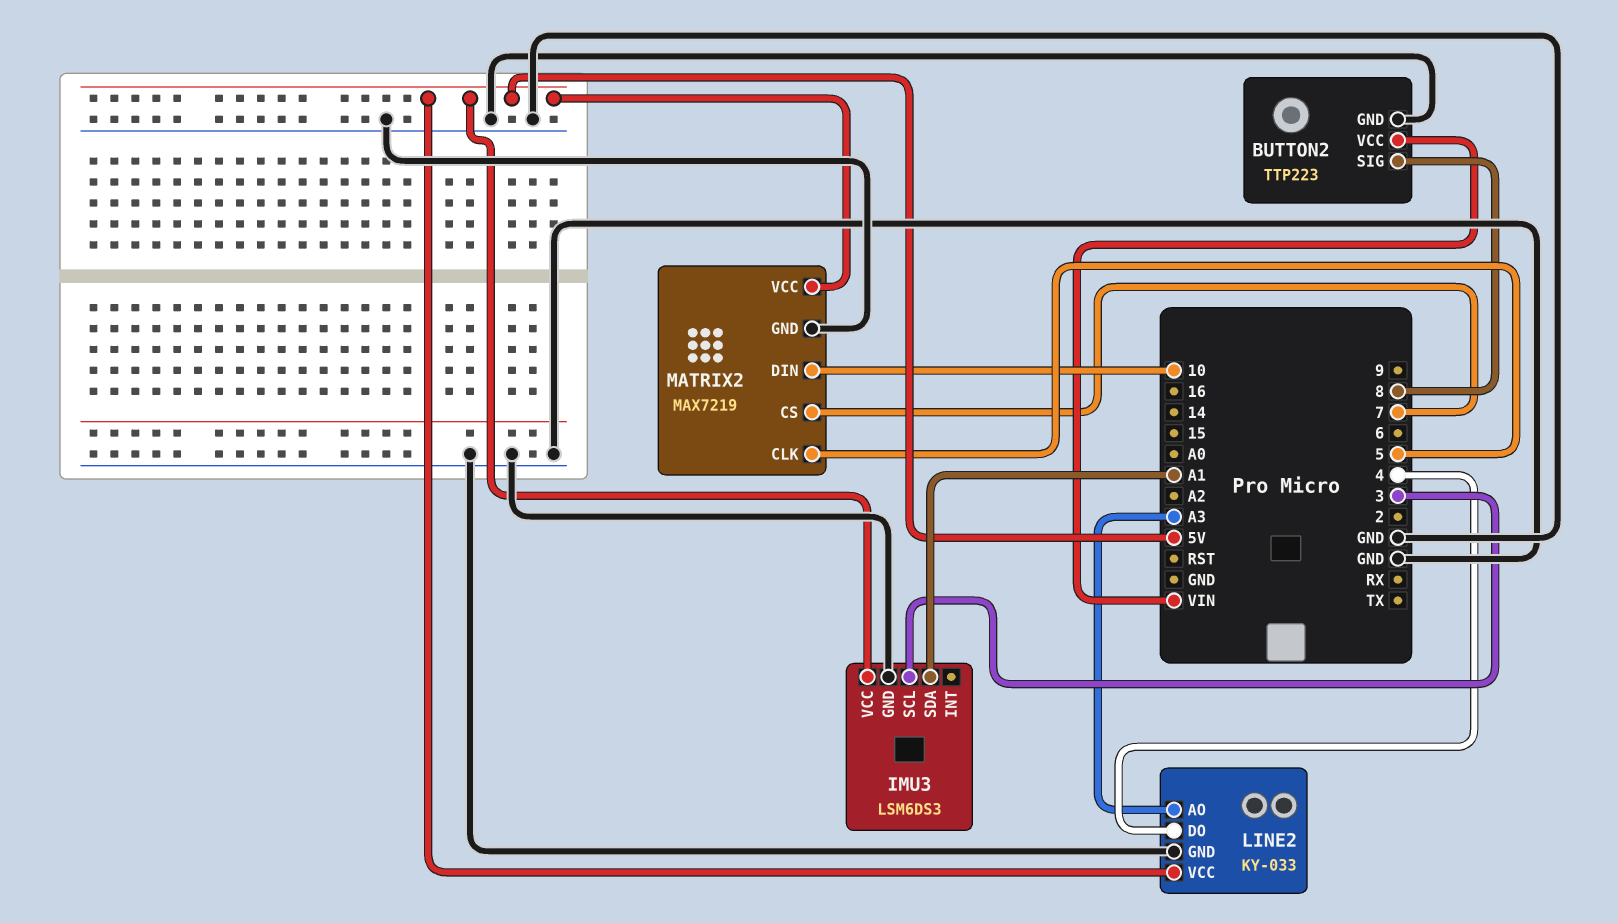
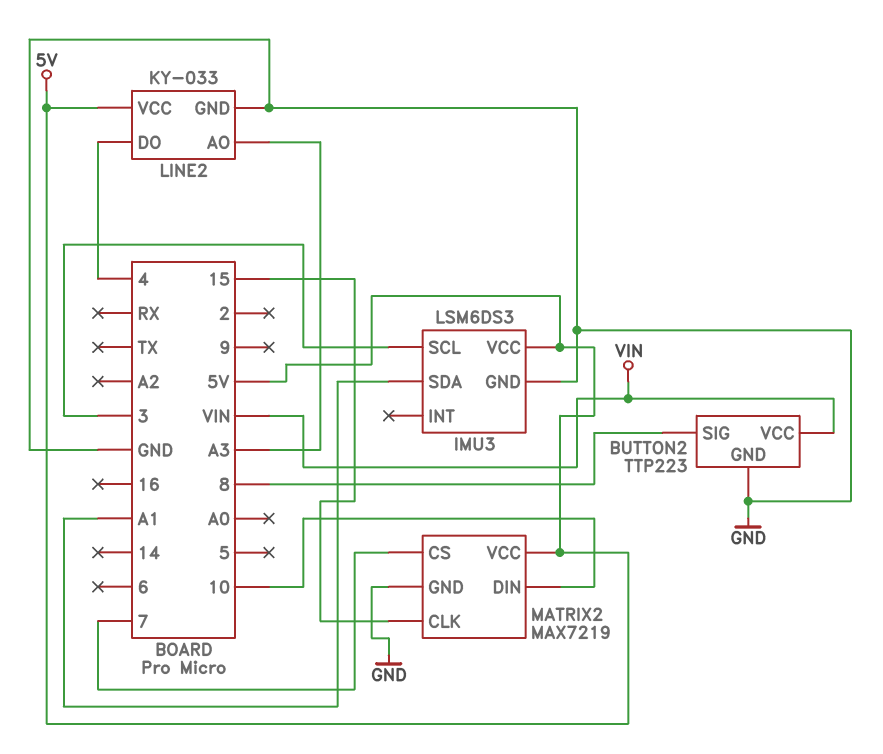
MATRIX2 pin CLK: 5 -> 15

